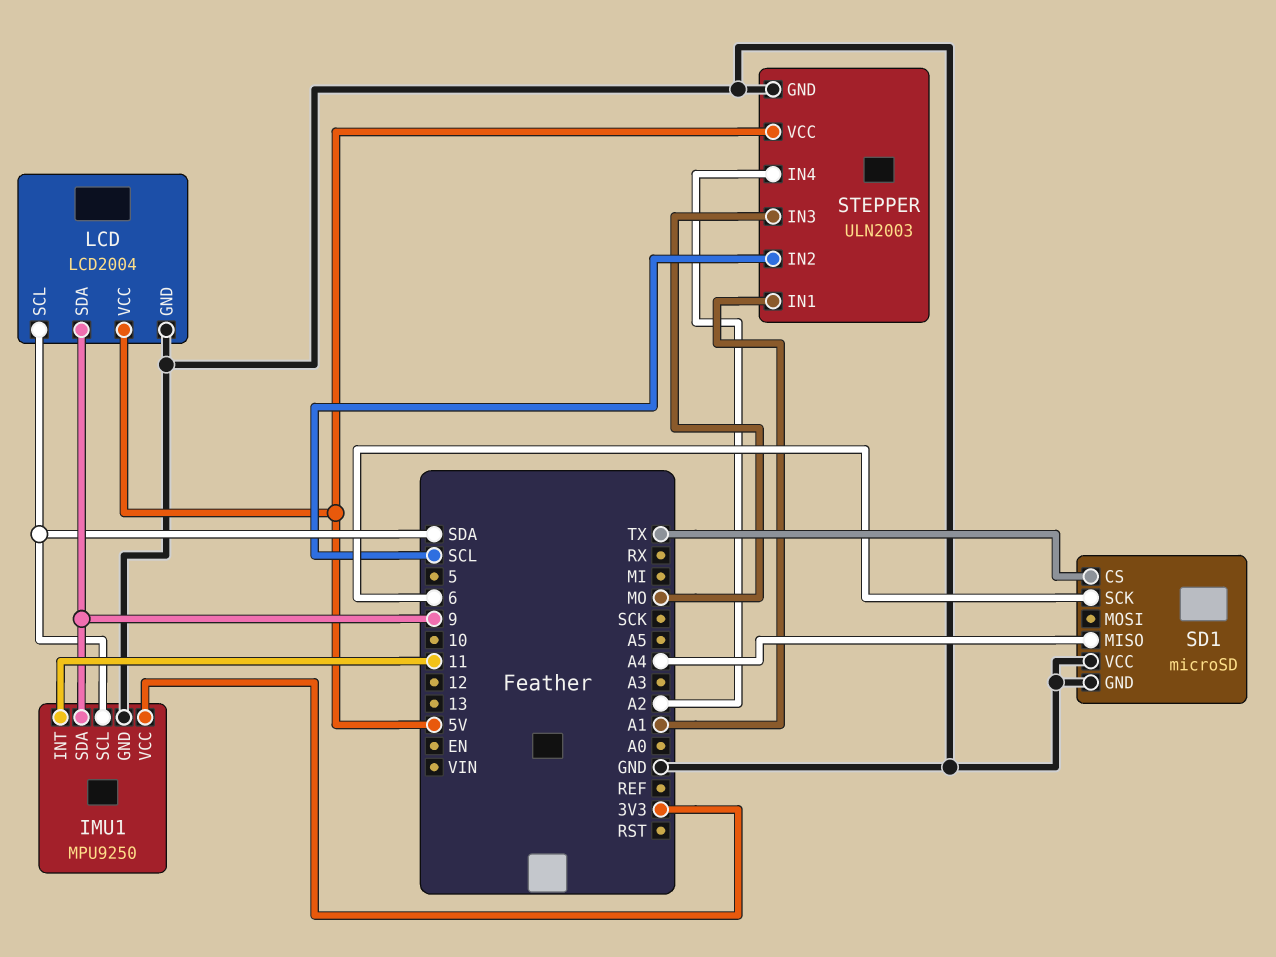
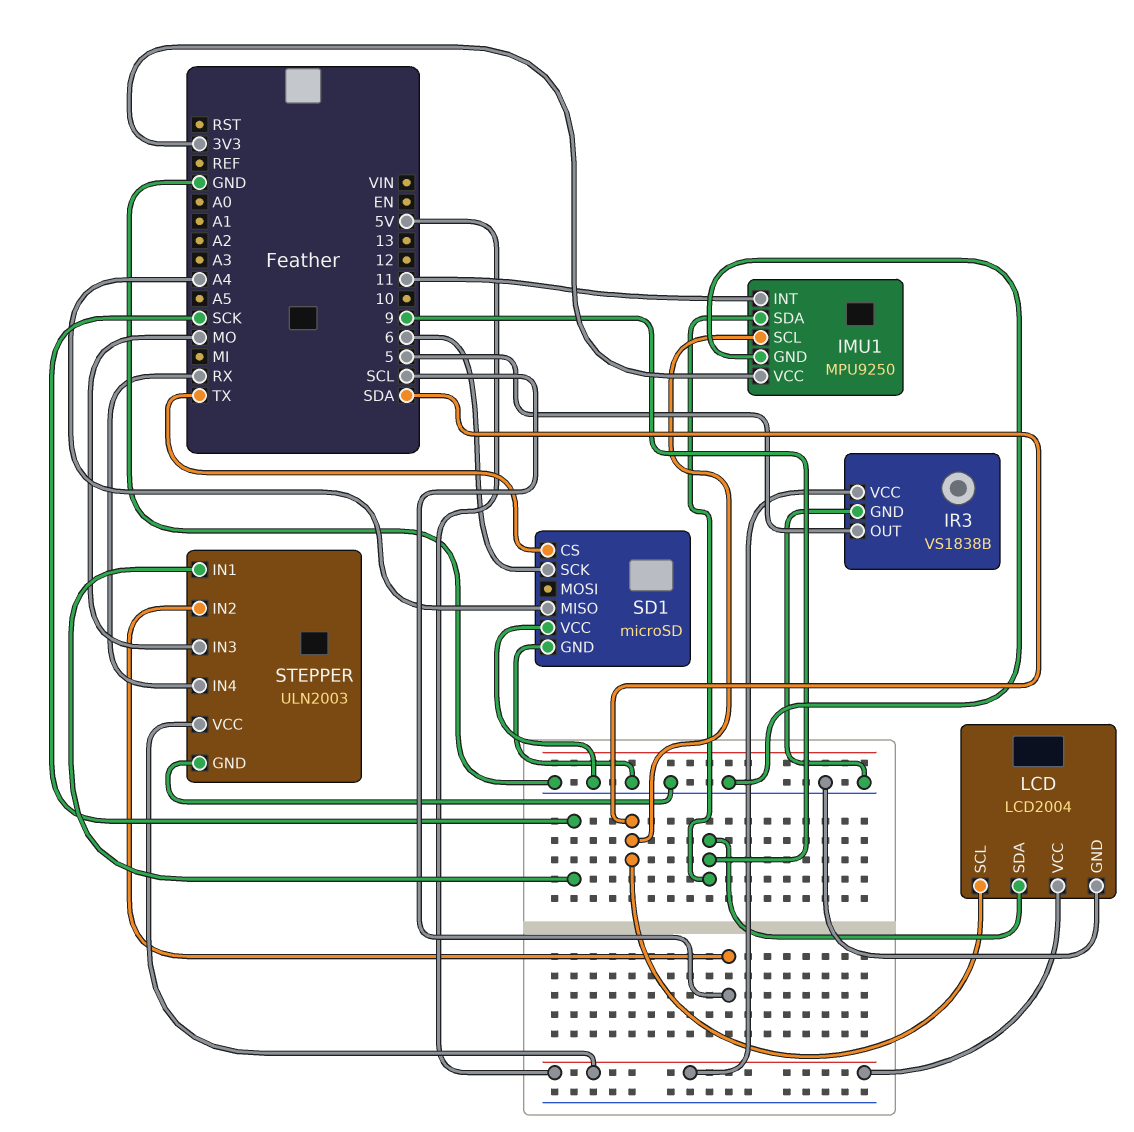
IR3: none -> VS1838B
IR3 pin GND: none -> GND
IR3 pin OUT: none -> 5
IR3 pin VCC: none -> 5V
STEPPER pin IN1: A1 -> SCK
STEPPER pin IN4: A2 -> RX

